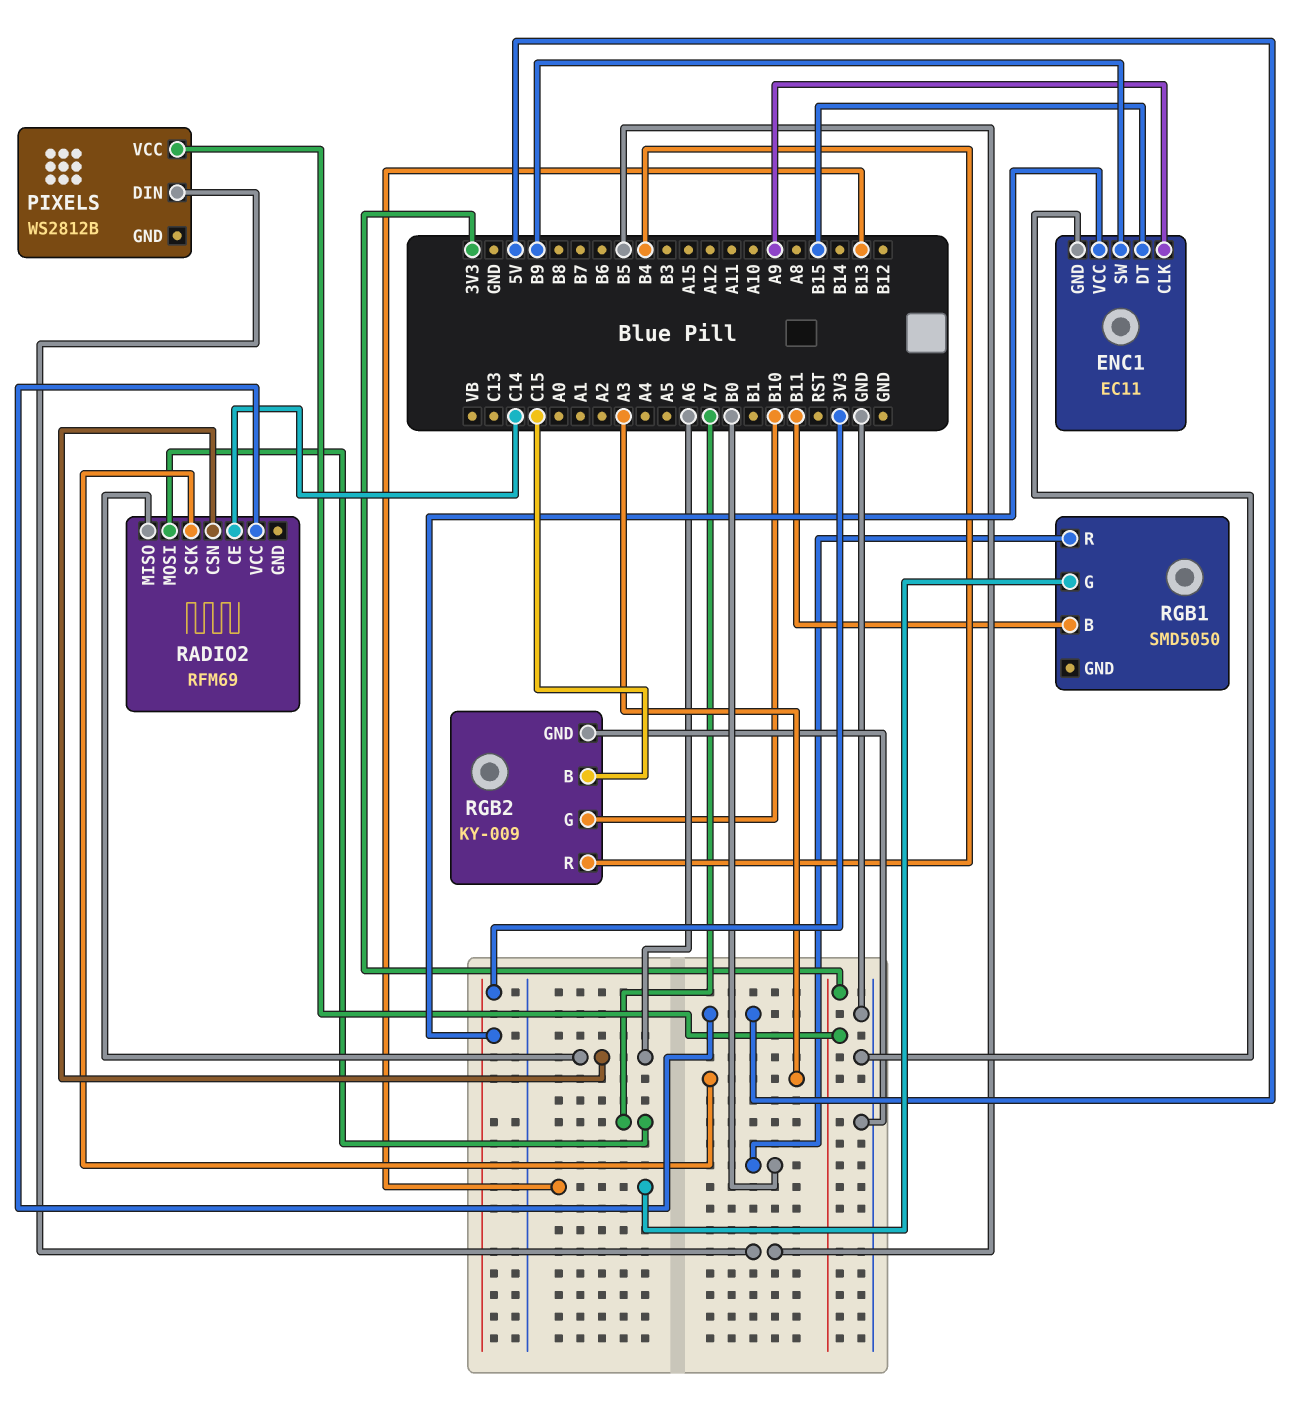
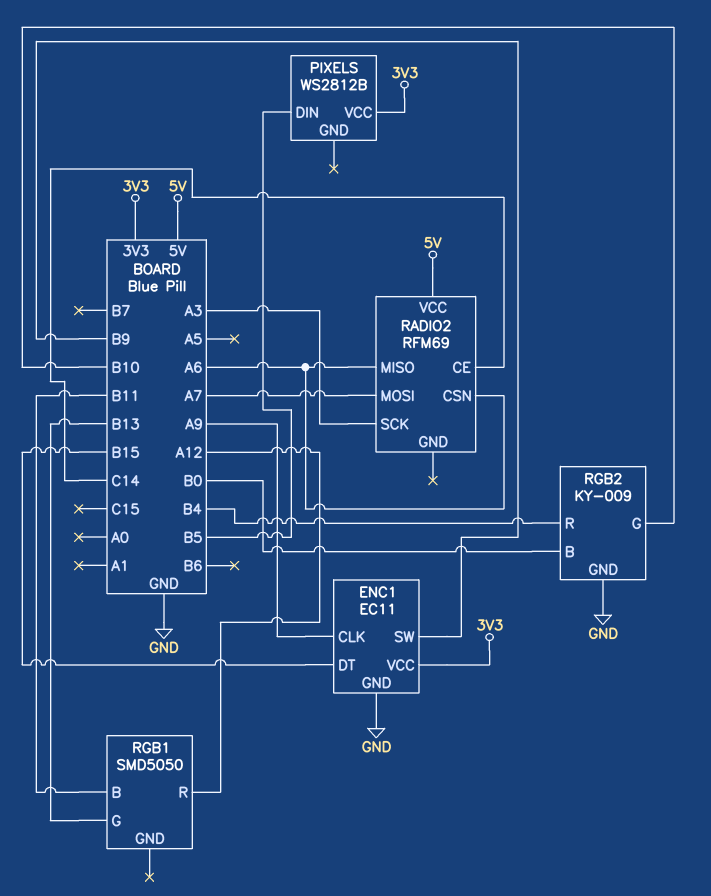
RGB1 pin R: B0 -> A12
RGB2 pin B: C15 -> B0

